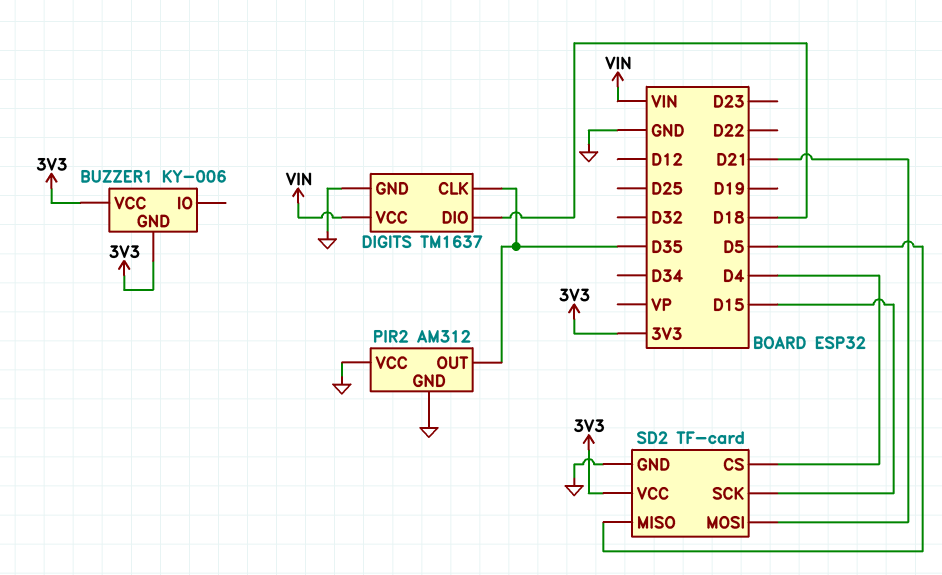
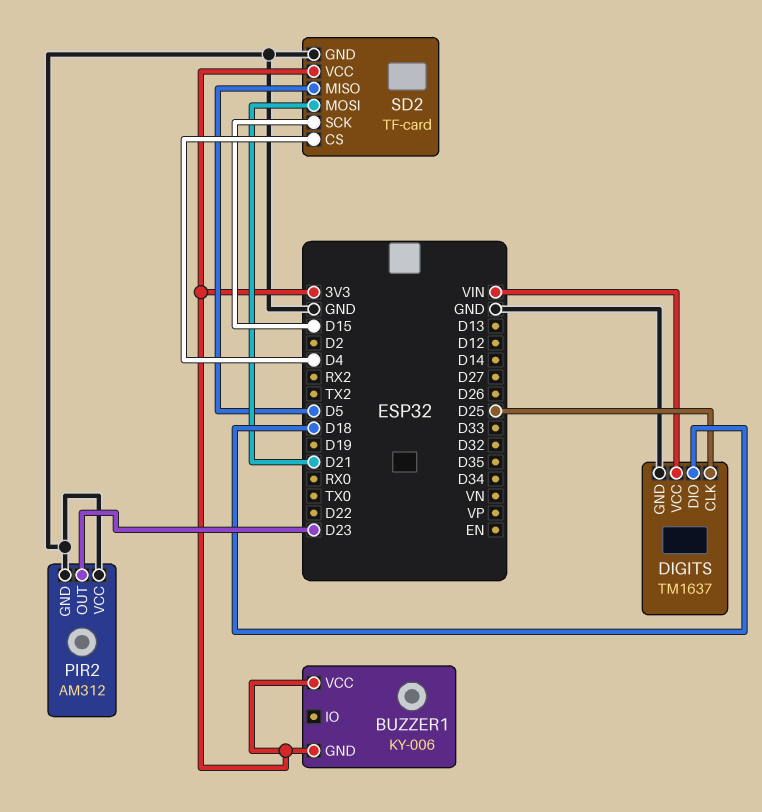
DIGITS pin CLK: D35 -> D25
PIR2 pin OUT: D35 -> D23

